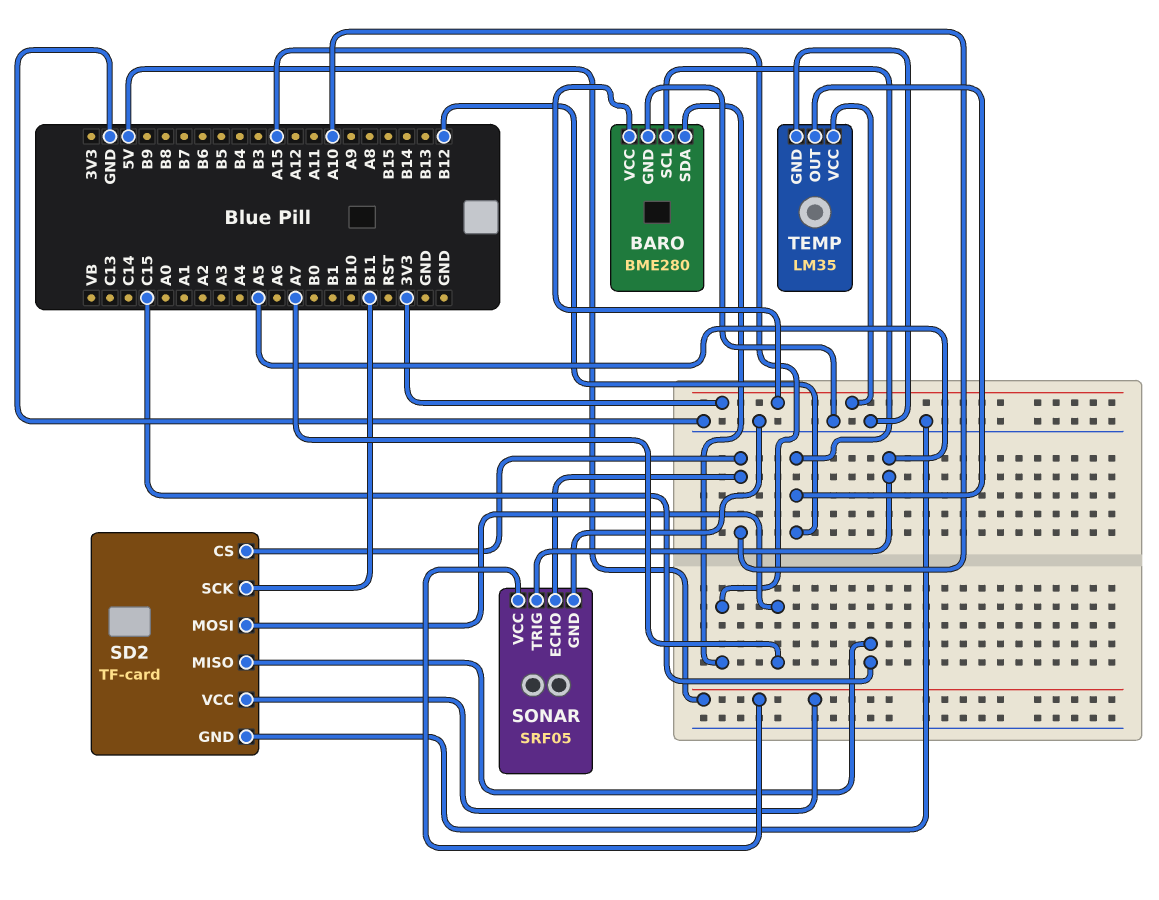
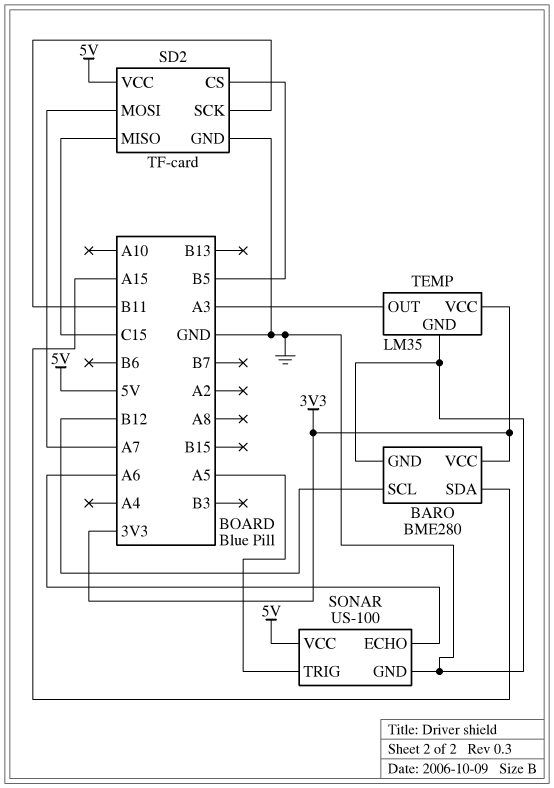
SD2 pin CS: A10 -> B5
SONAR: SRF05 -> US-100
SONAR pin ECHO: A10 -> A6
TEMP pin OUT: B12 -> A3

